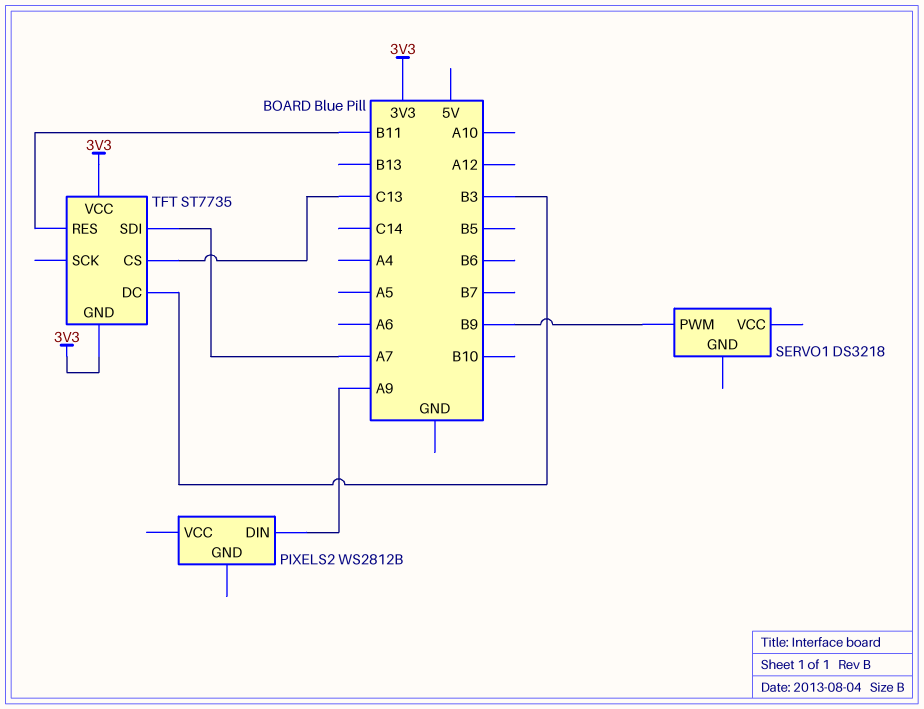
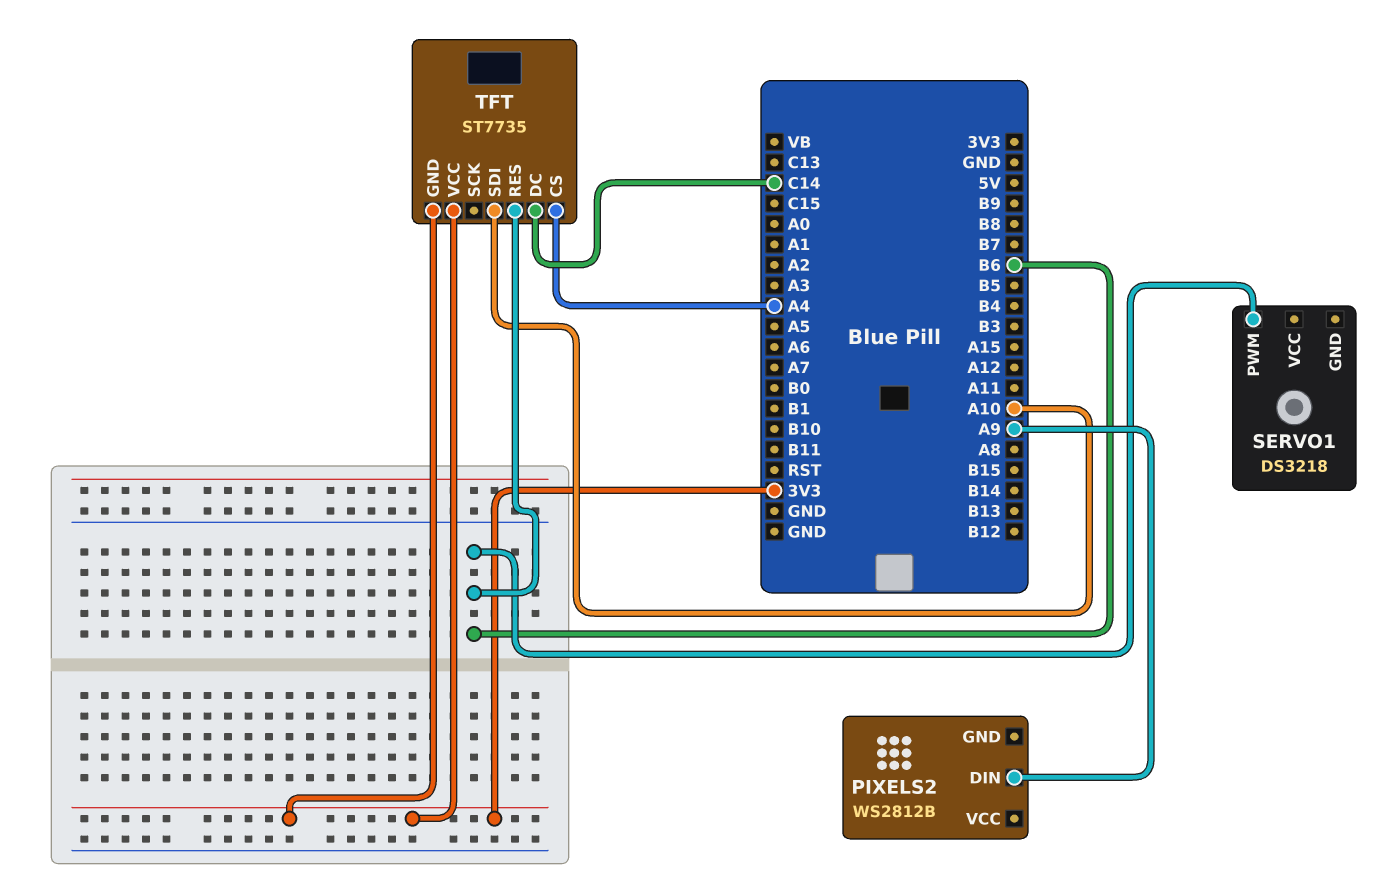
SERVO1 pin PWM: B9 -> B6
TFT pin CS: C13 -> A4
TFT pin DC: B3 -> C14
TFT pin RES: B11 -> B6
TFT pin SDI: A7 -> A10

